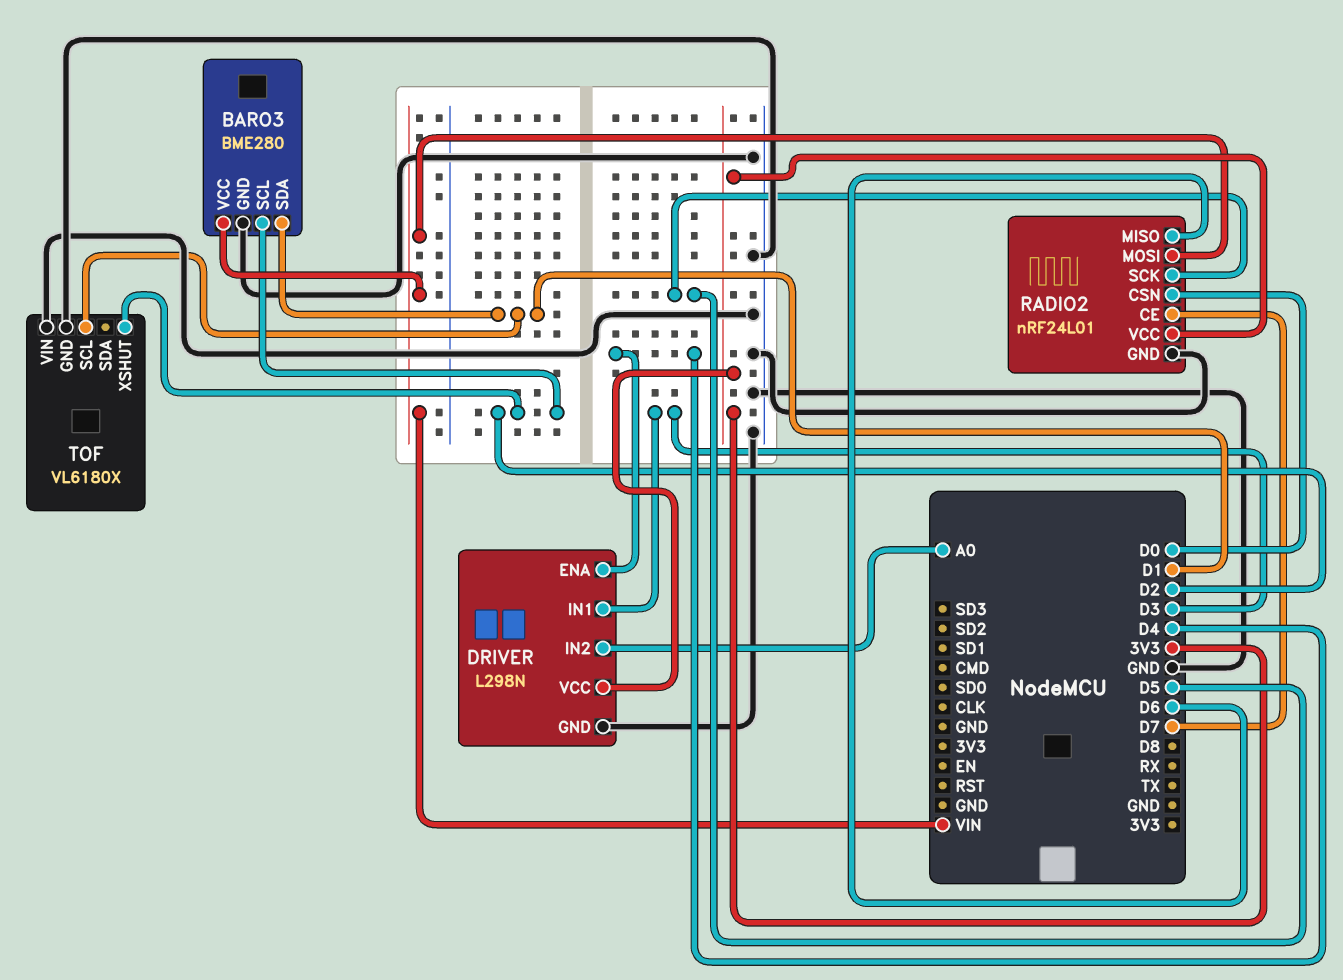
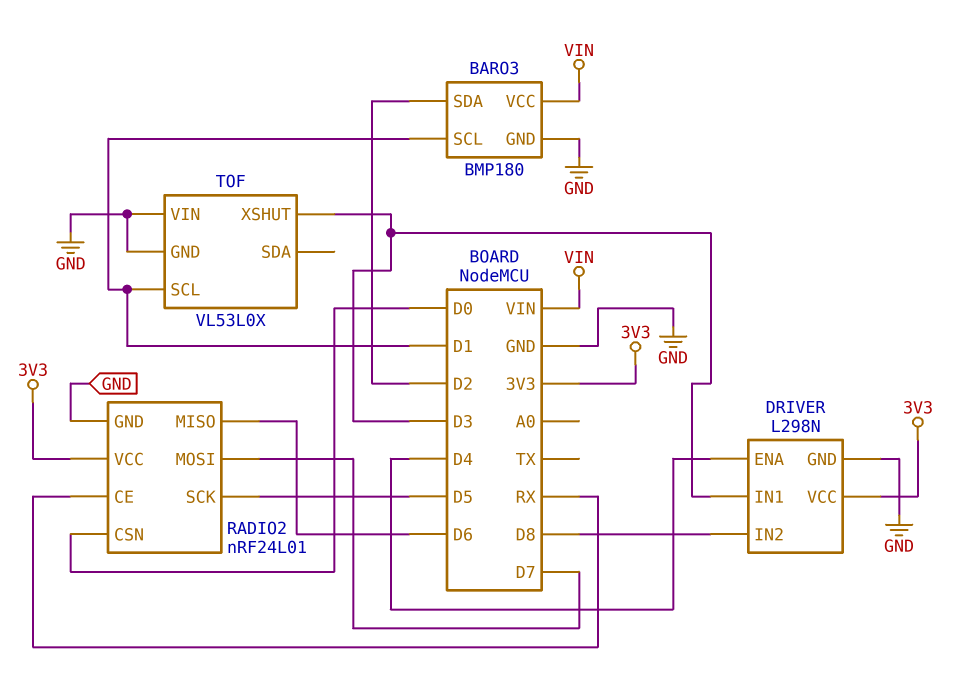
BARO3: BME280 -> BMP180
BARO3 pin SCL: D2 -> D1
BARO3 pin SDA: D1 -> D2
DRIVER pin IN2: A0 -> D8
RADIO2 pin CE: D7 -> RX
RADIO2 pin MOSI: VIN -> D7
TOF: VL6180X -> VL53L0X
TOF pin XSHUT: D2 -> D3

